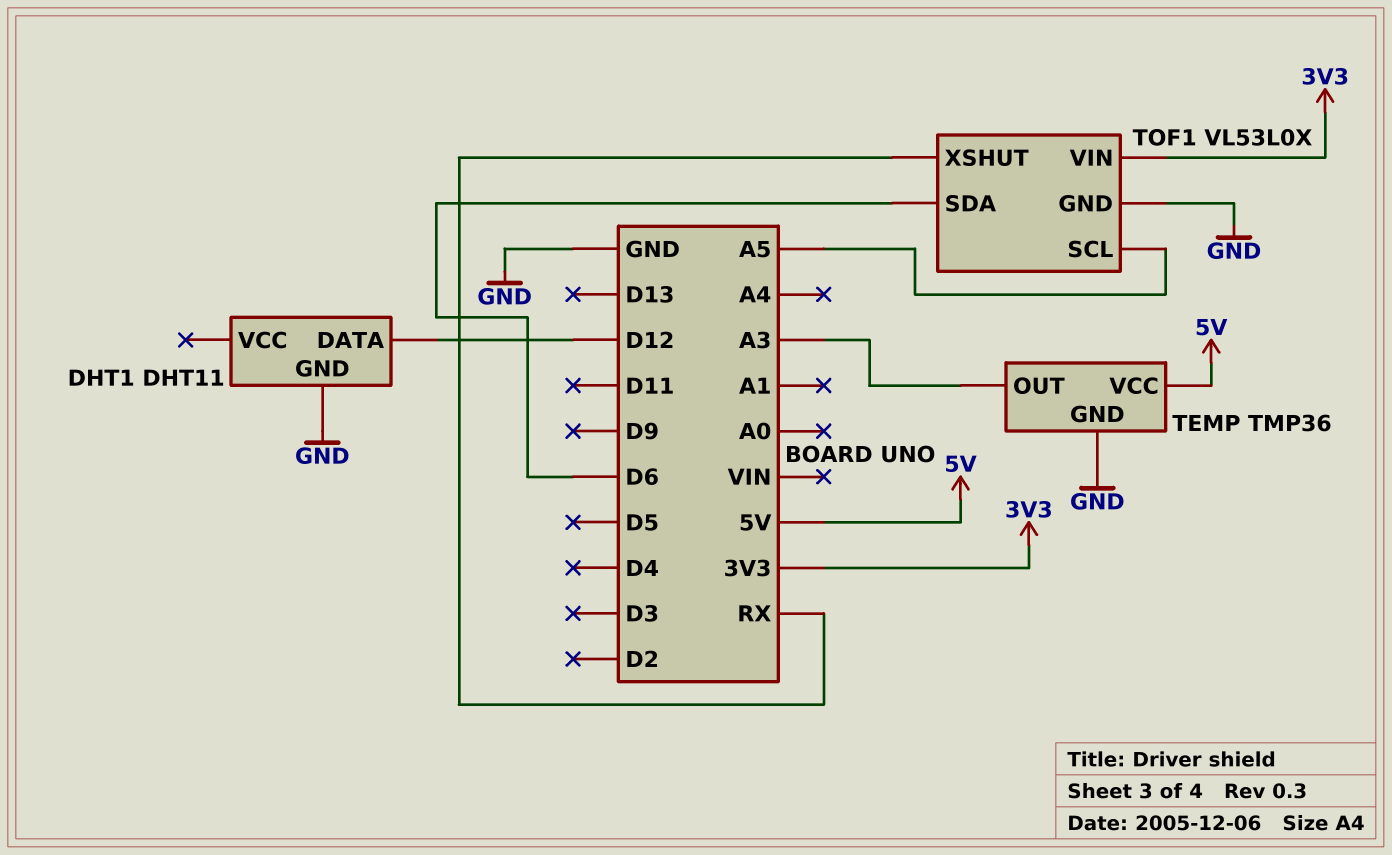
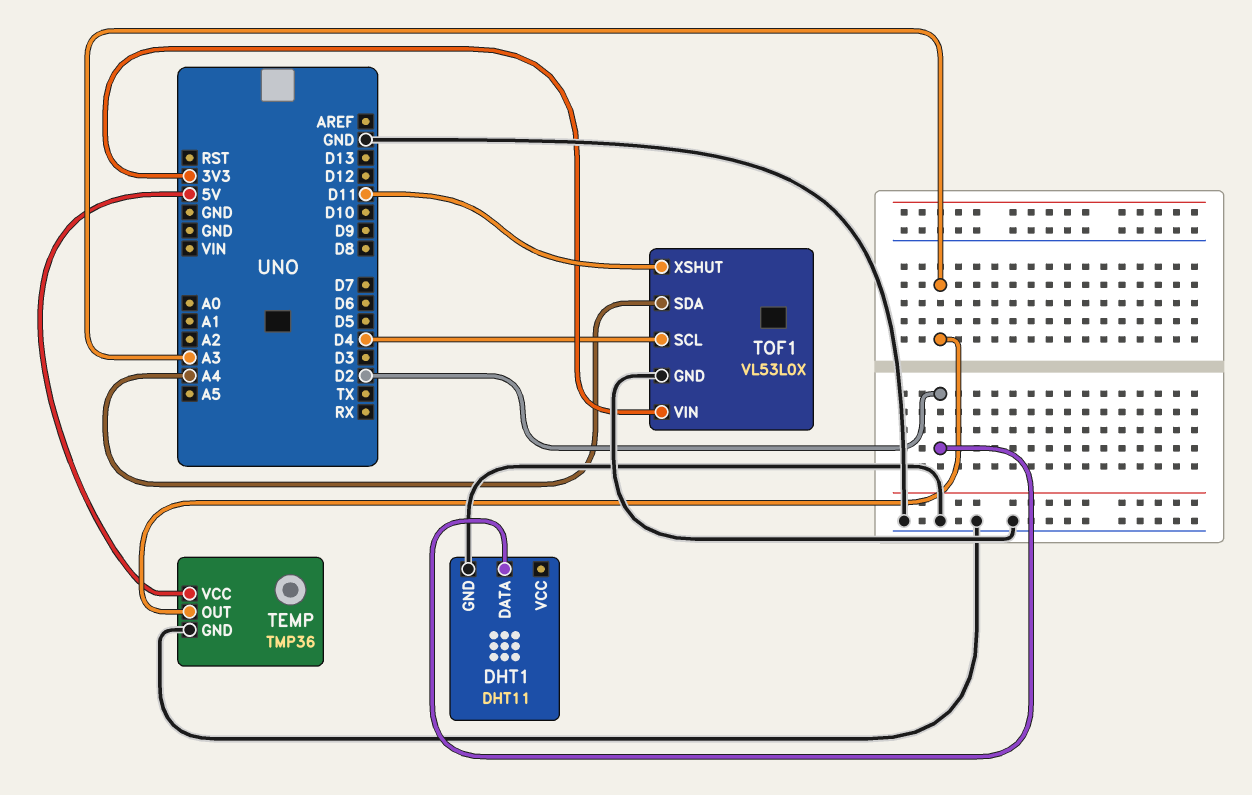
DHT1 pin DATA: D12 -> D2
TOF1 pin SCL: A5 -> D4
TOF1 pin SDA: D6 -> A4
TOF1 pin XSHUT: RX -> D11

